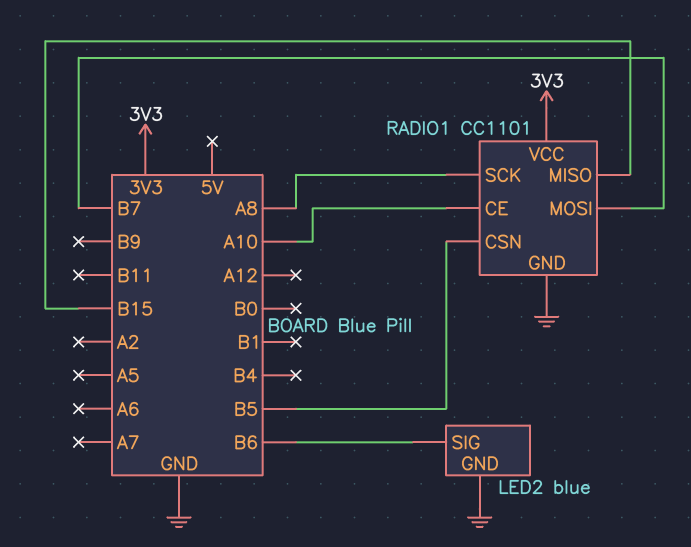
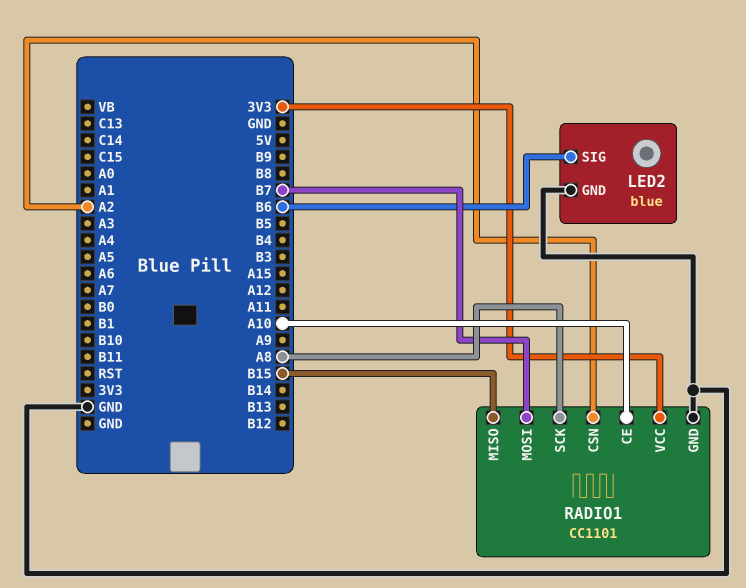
RADIO1 pin CSN: B5 -> A2

